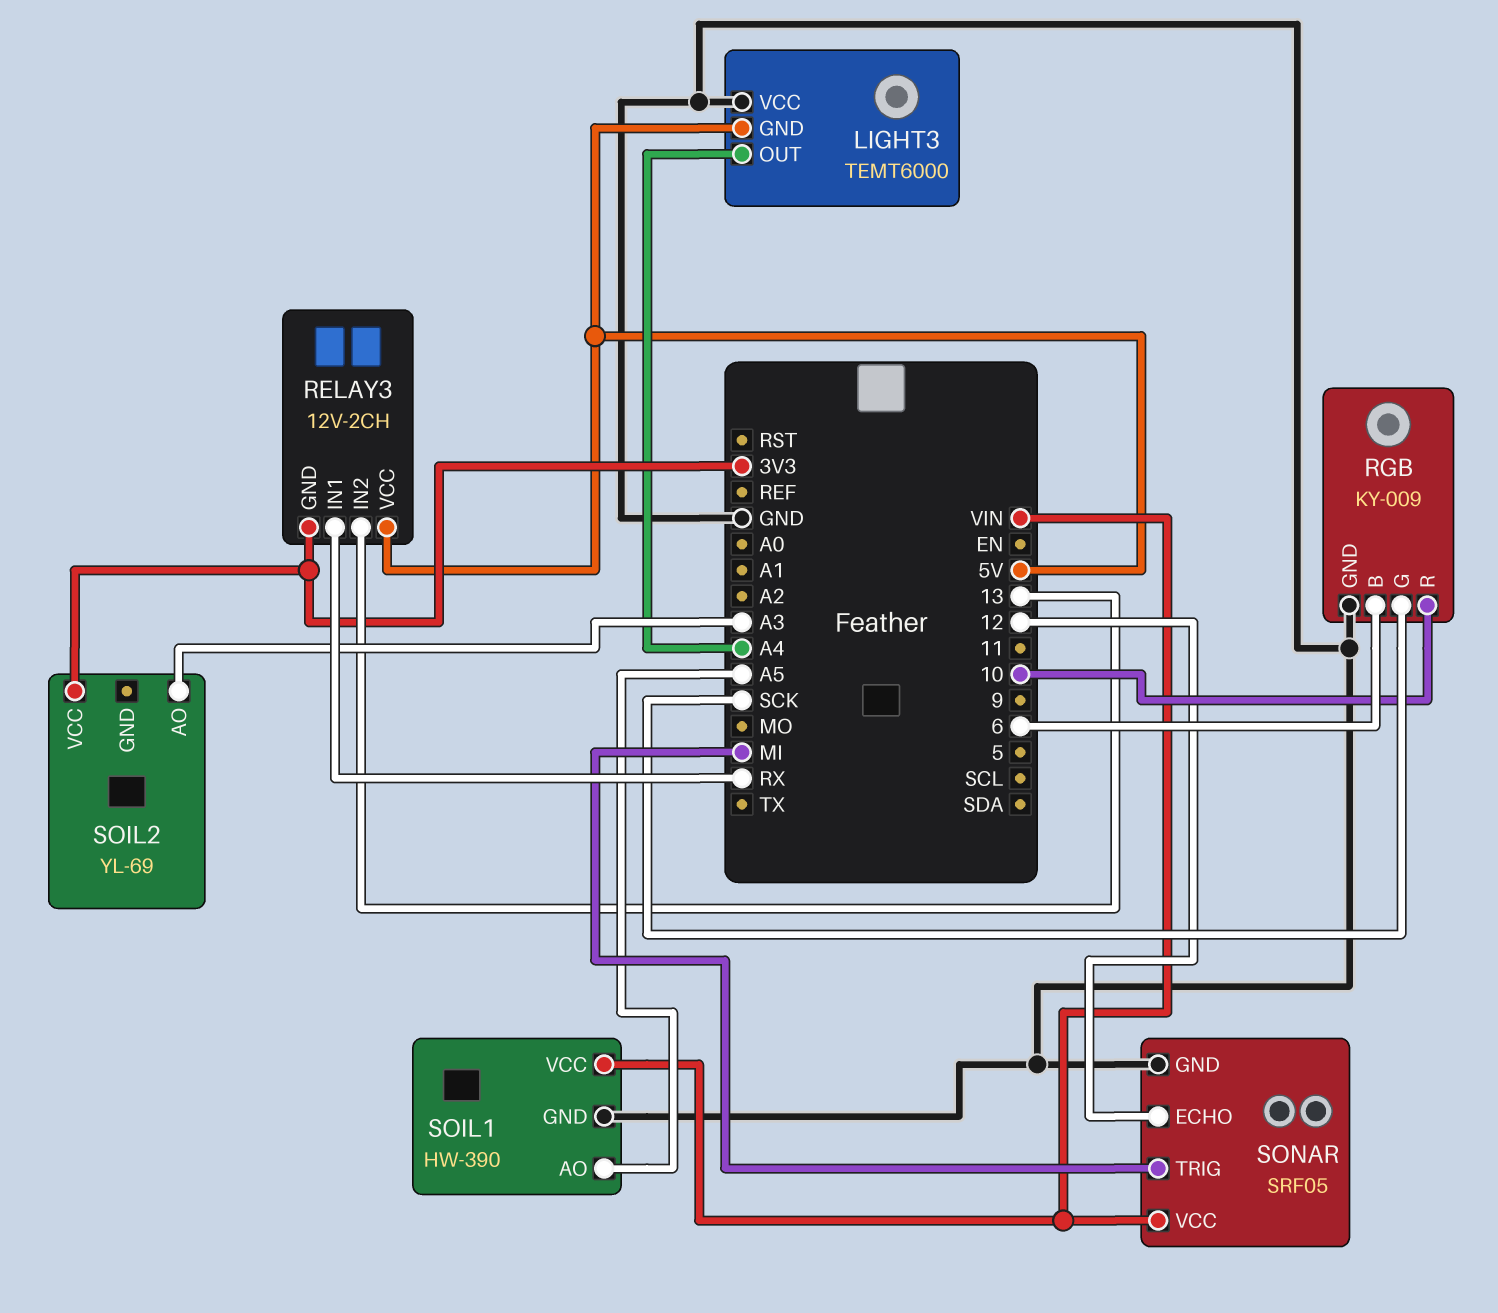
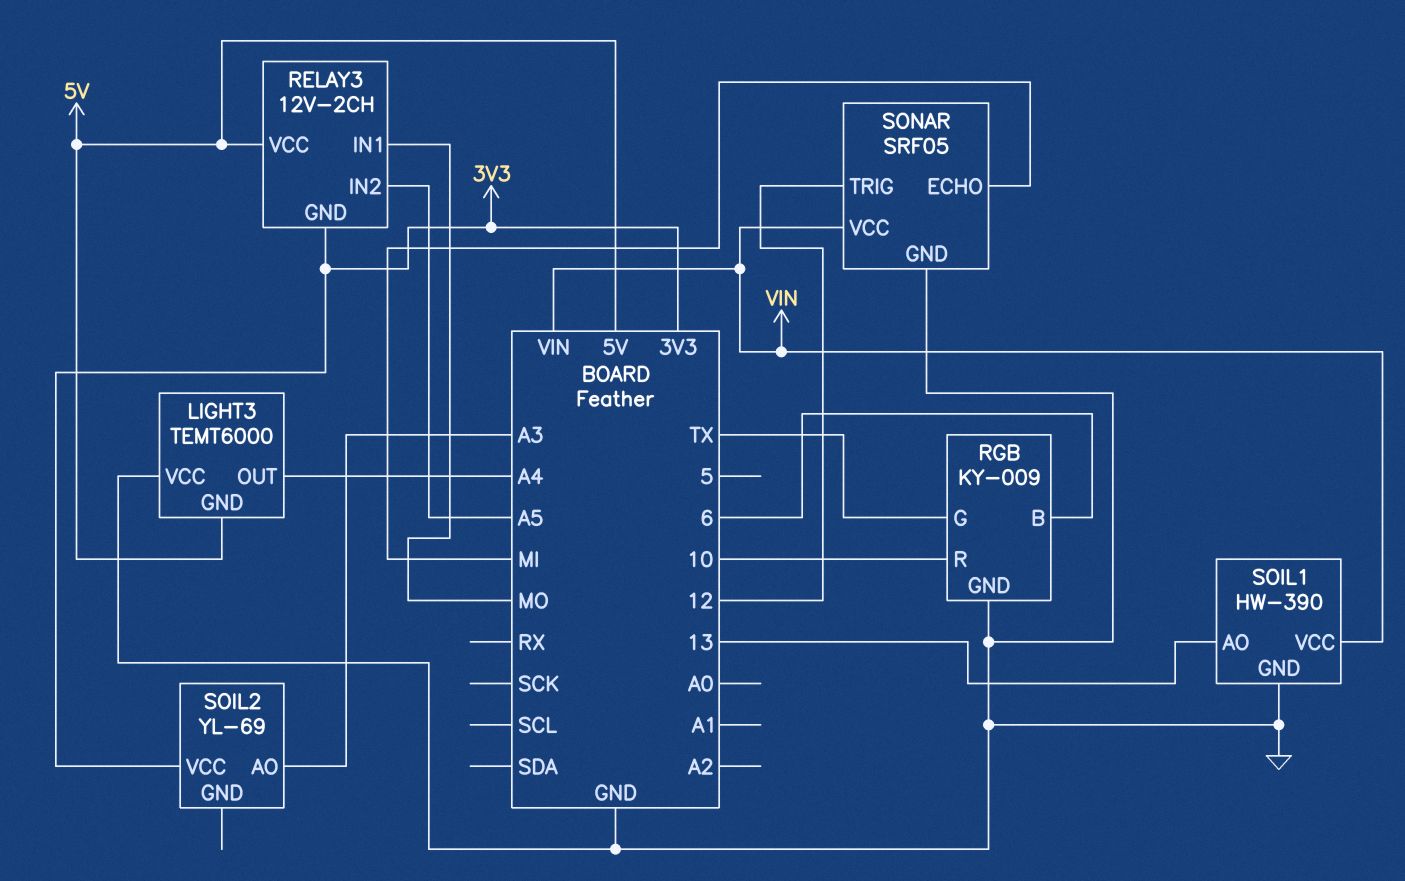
RELAY3 pin IN1: RX -> MO
RELAY3 pin IN2: 13 -> A5
RGB pin G: SCK -> TX
SOIL1 pin AO: A5 -> 13
SONAR pin ECHO: 12 -> MI
SONAR pin TRIG: MI -> 12

